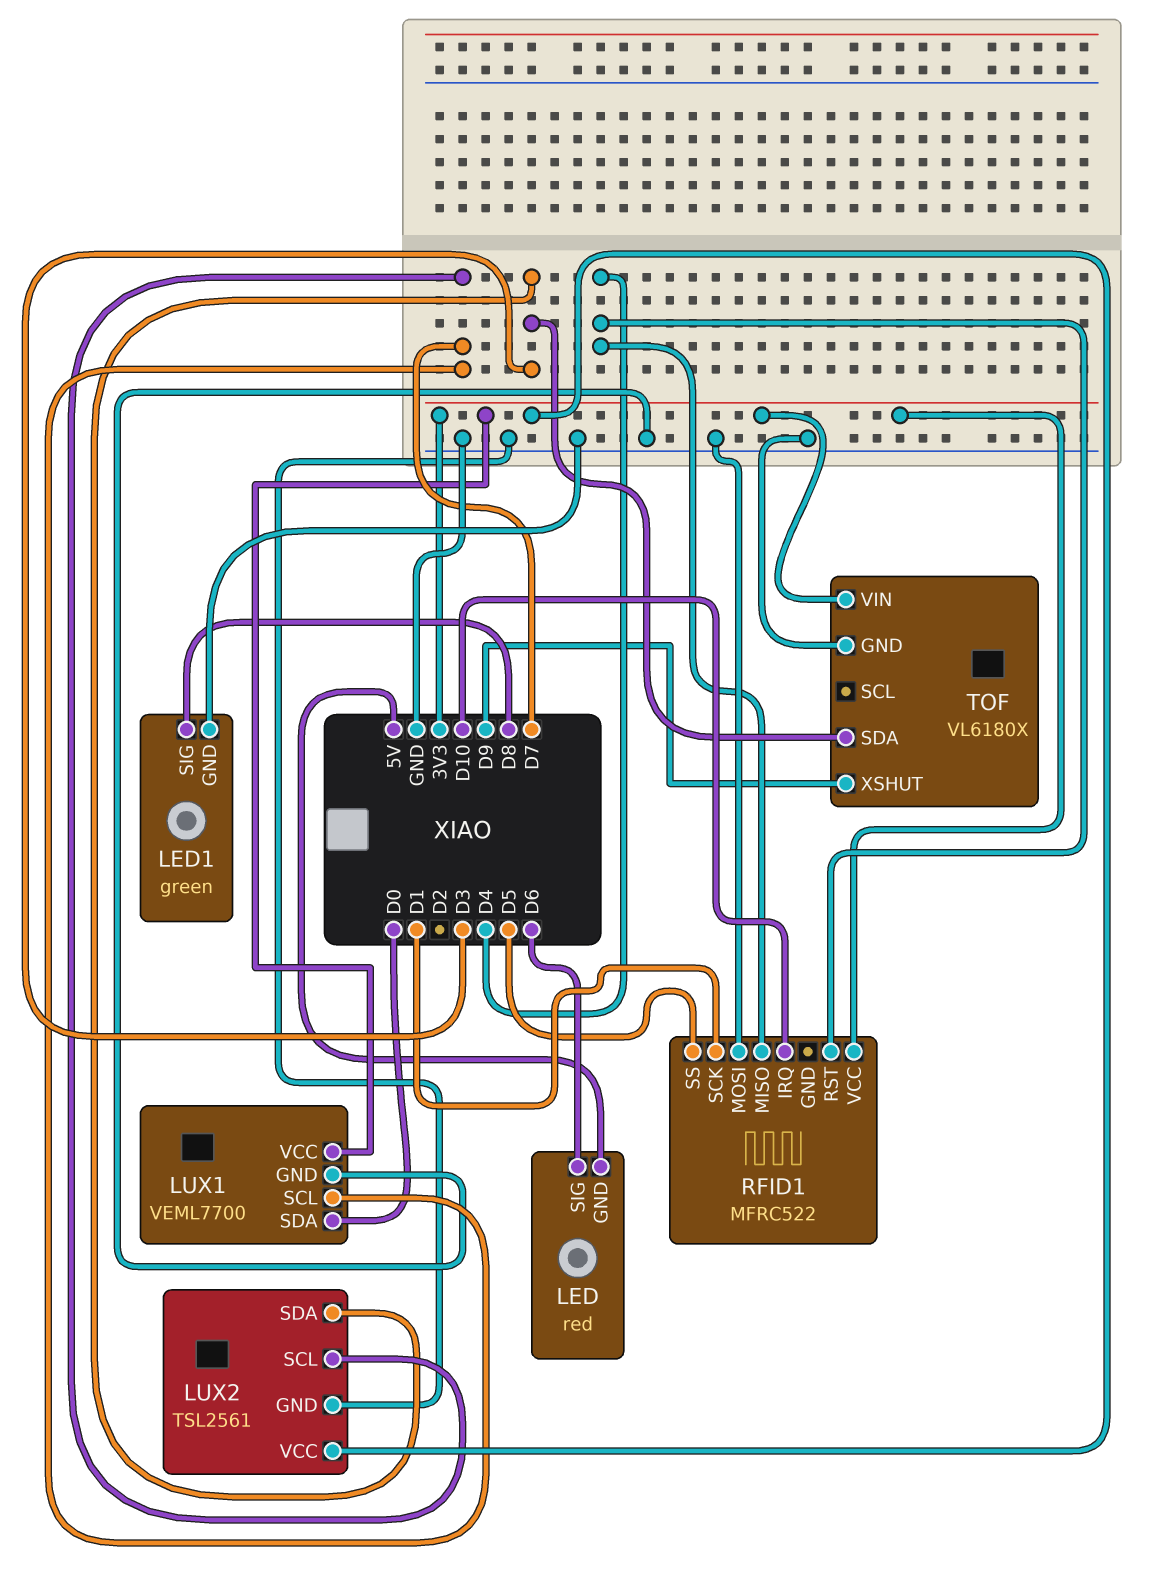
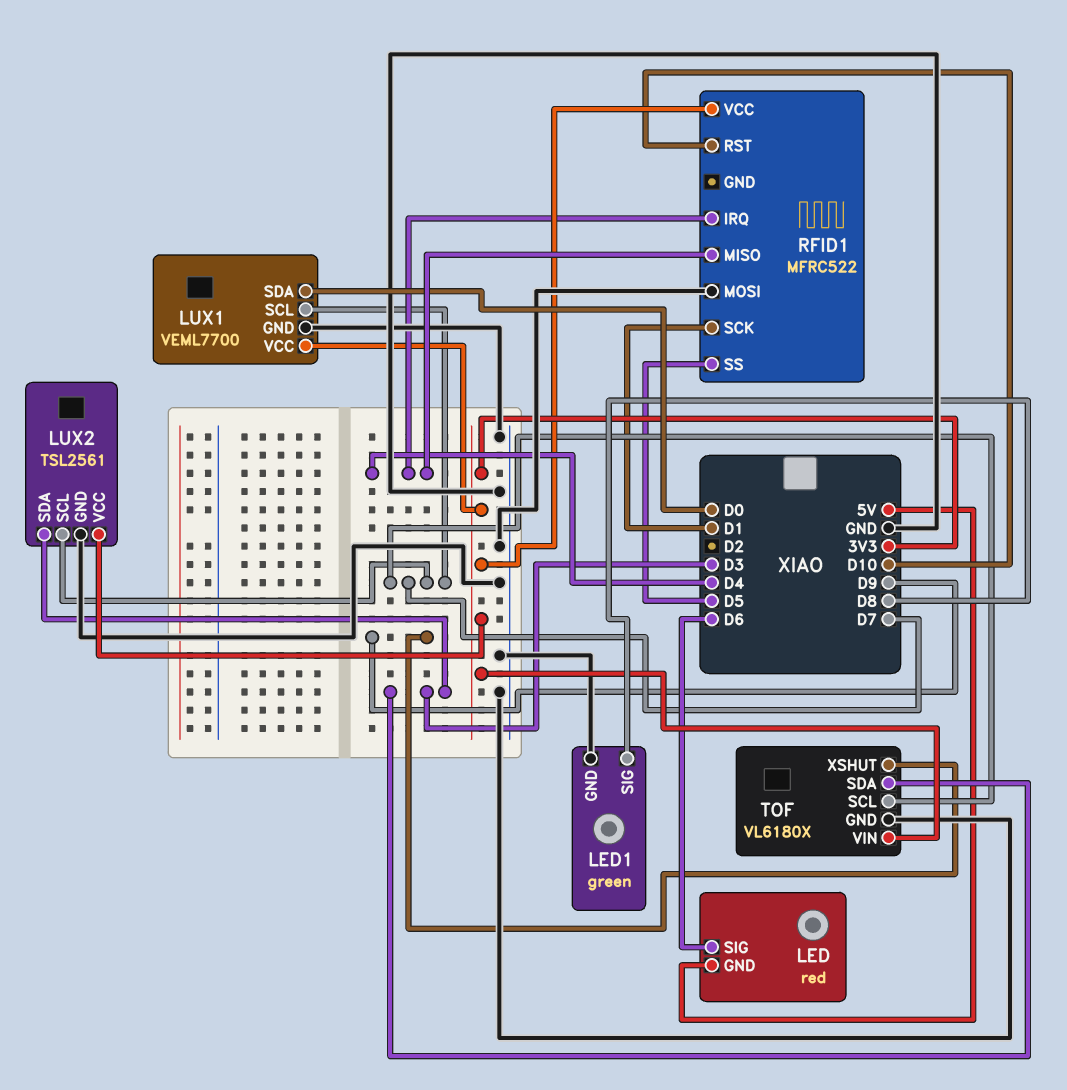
RFID1 pin IRQ: D10 -> D4
RFID1 pin RST: D4 -> D10
TOF pin SCL: none -> D7

